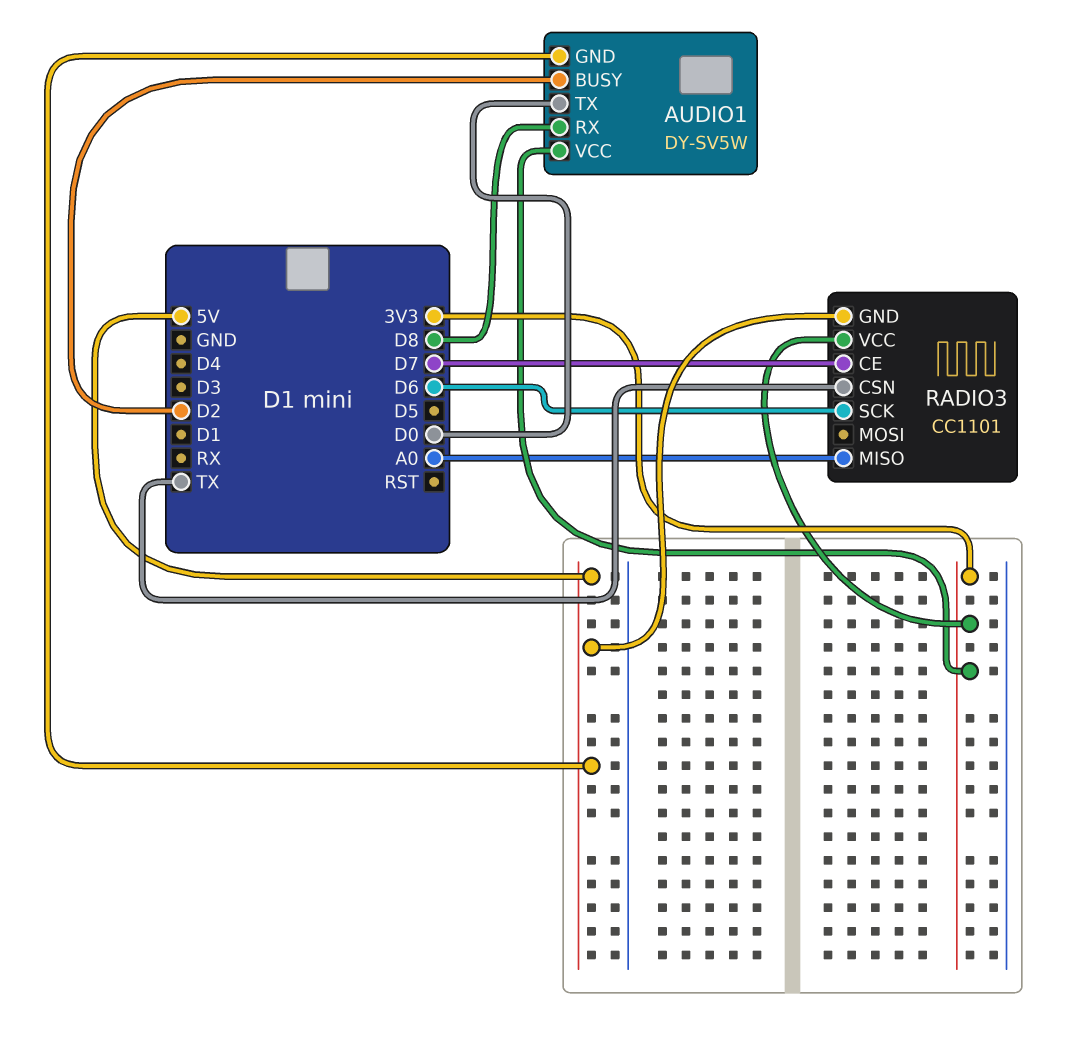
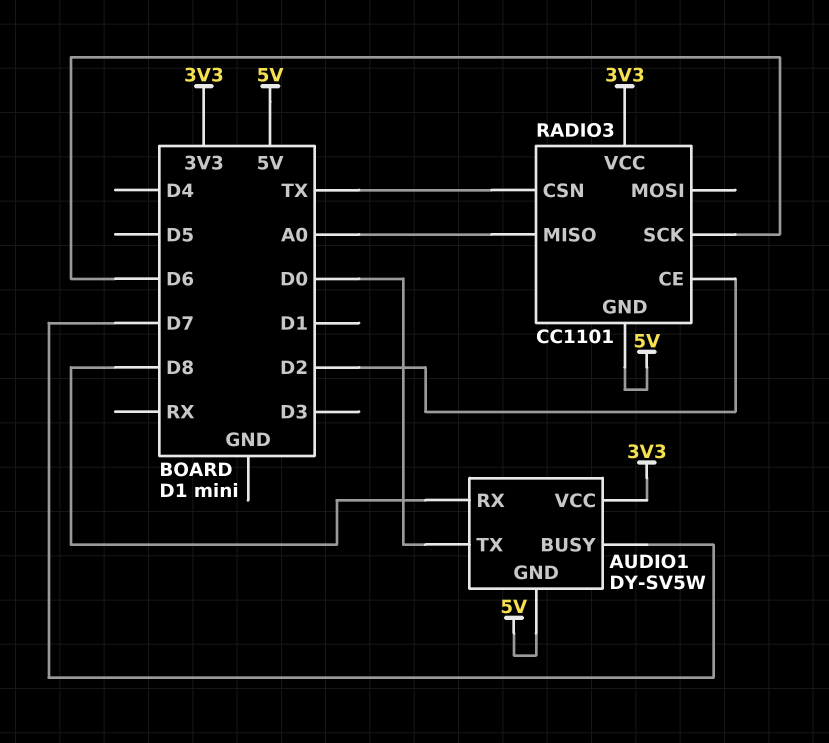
AUDIO1 pin BUSY: D2 -> D7
RADIO3 pin CE: D7 -> D2

